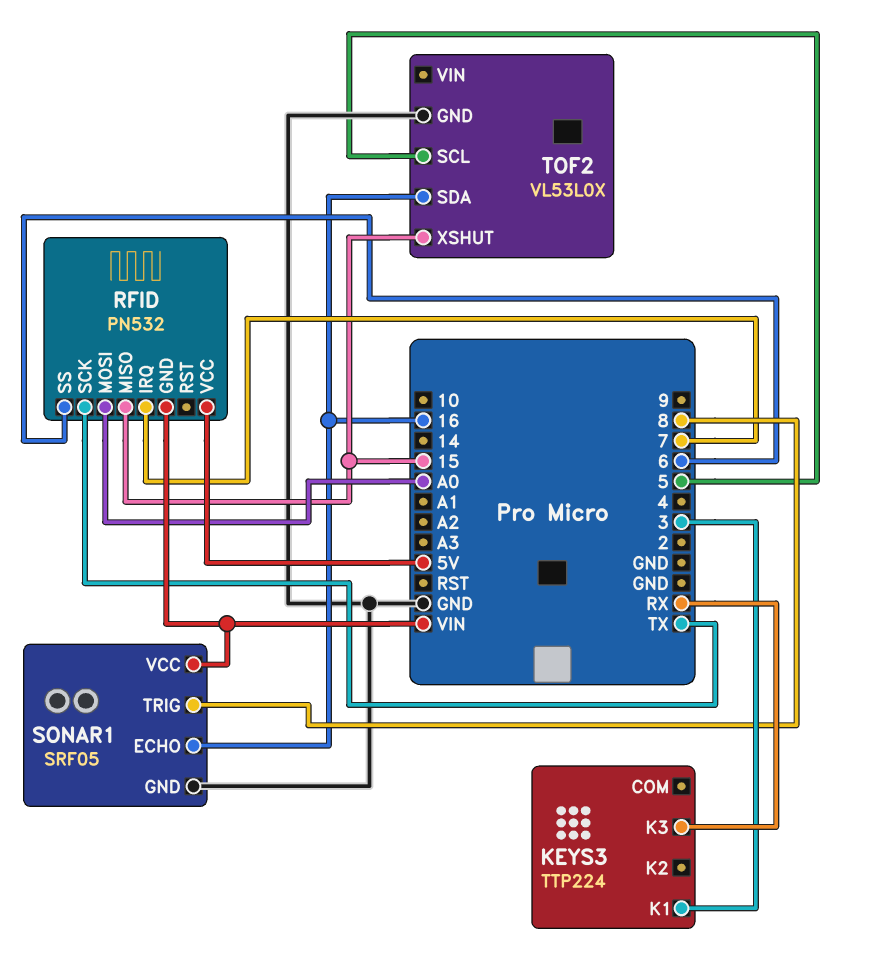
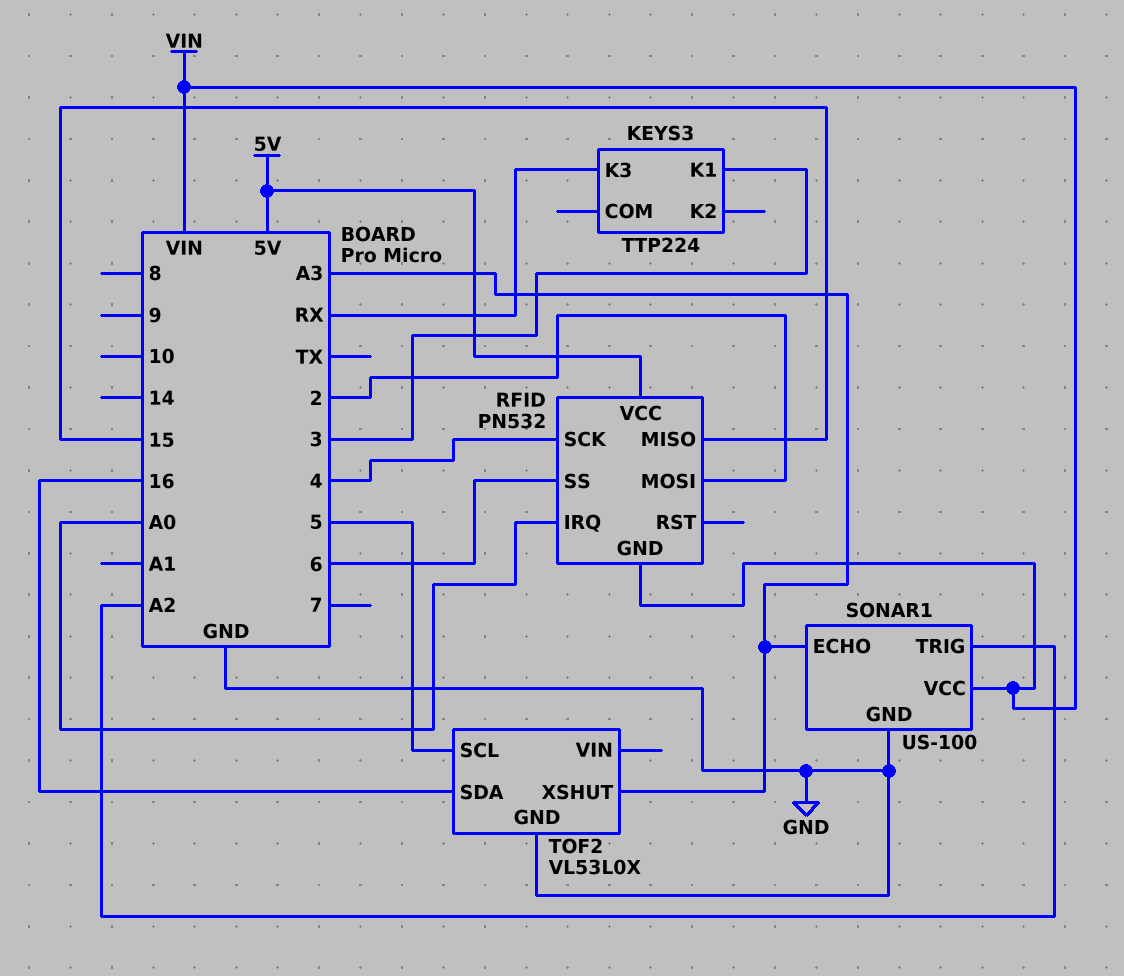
RFID pin IRQ: 7 -> A0
RFID pin MOSI: A0 -> 2
RFID pin SCK: TX -> 4
SONAR1: SRF05 -> US-100
SONAR1 pin ECHO: 16 -> A3
SONAR1 pin TRIG: 8 -> A2
TOF2 pin XSHUT: 15 -> A3

